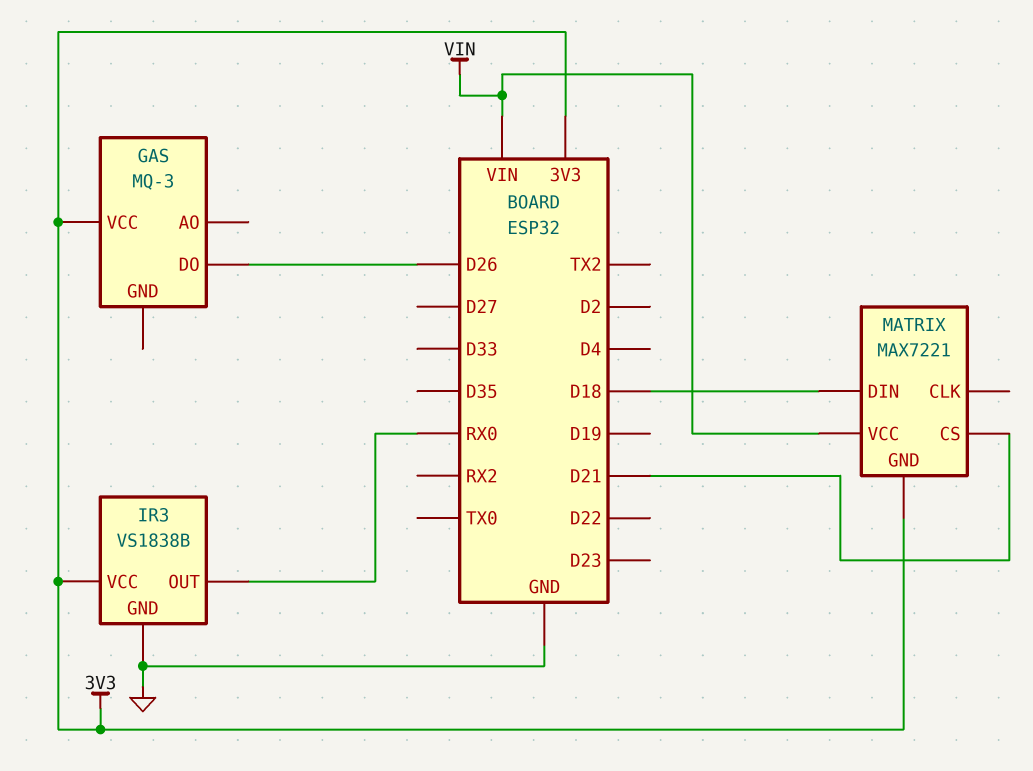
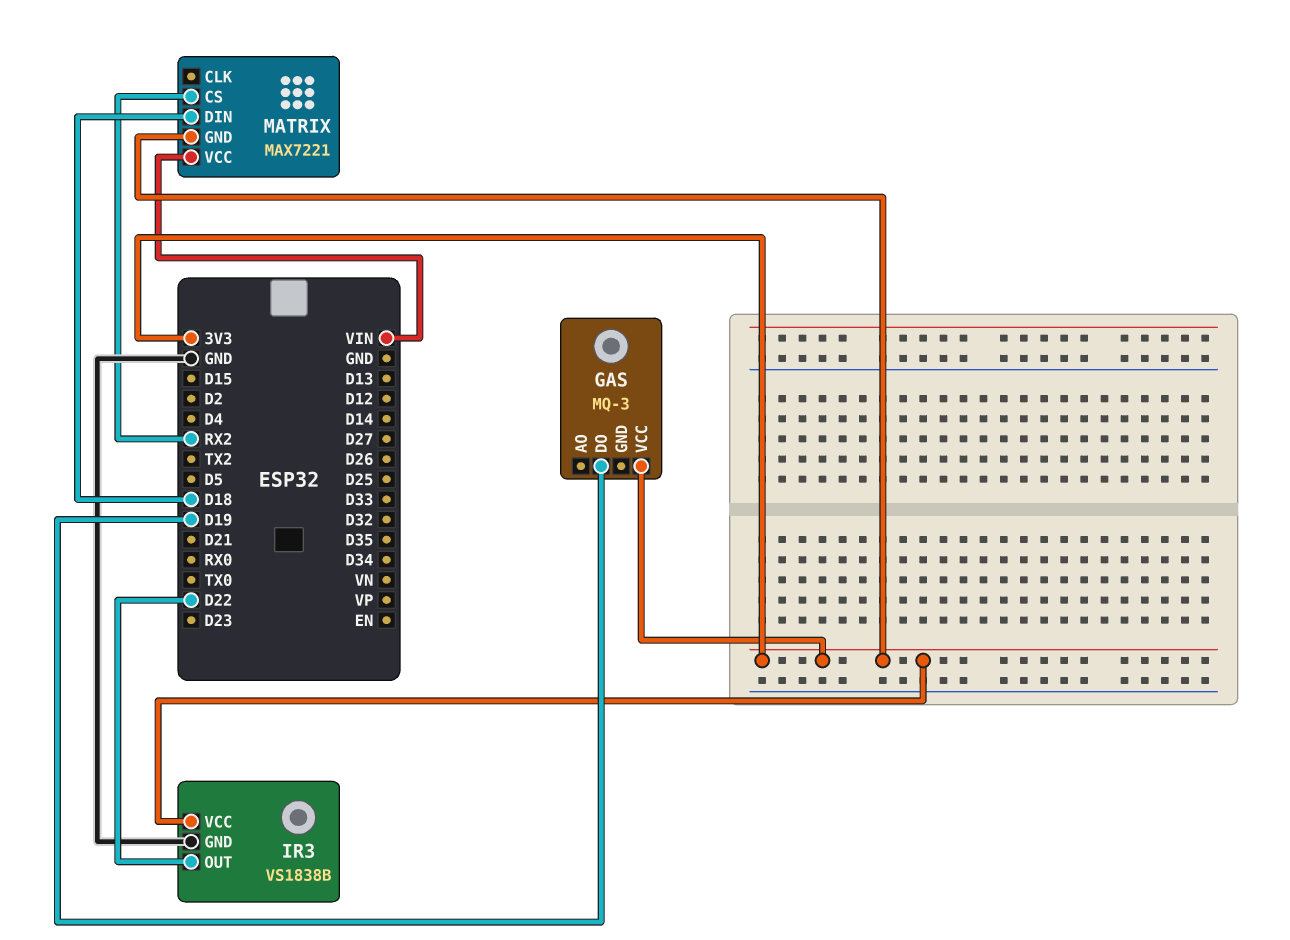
GAS pin DO: D26 -> D19
IR3 pin OUT: RX0 -> D22
MATRIX pin CS: D21 -> RX2

